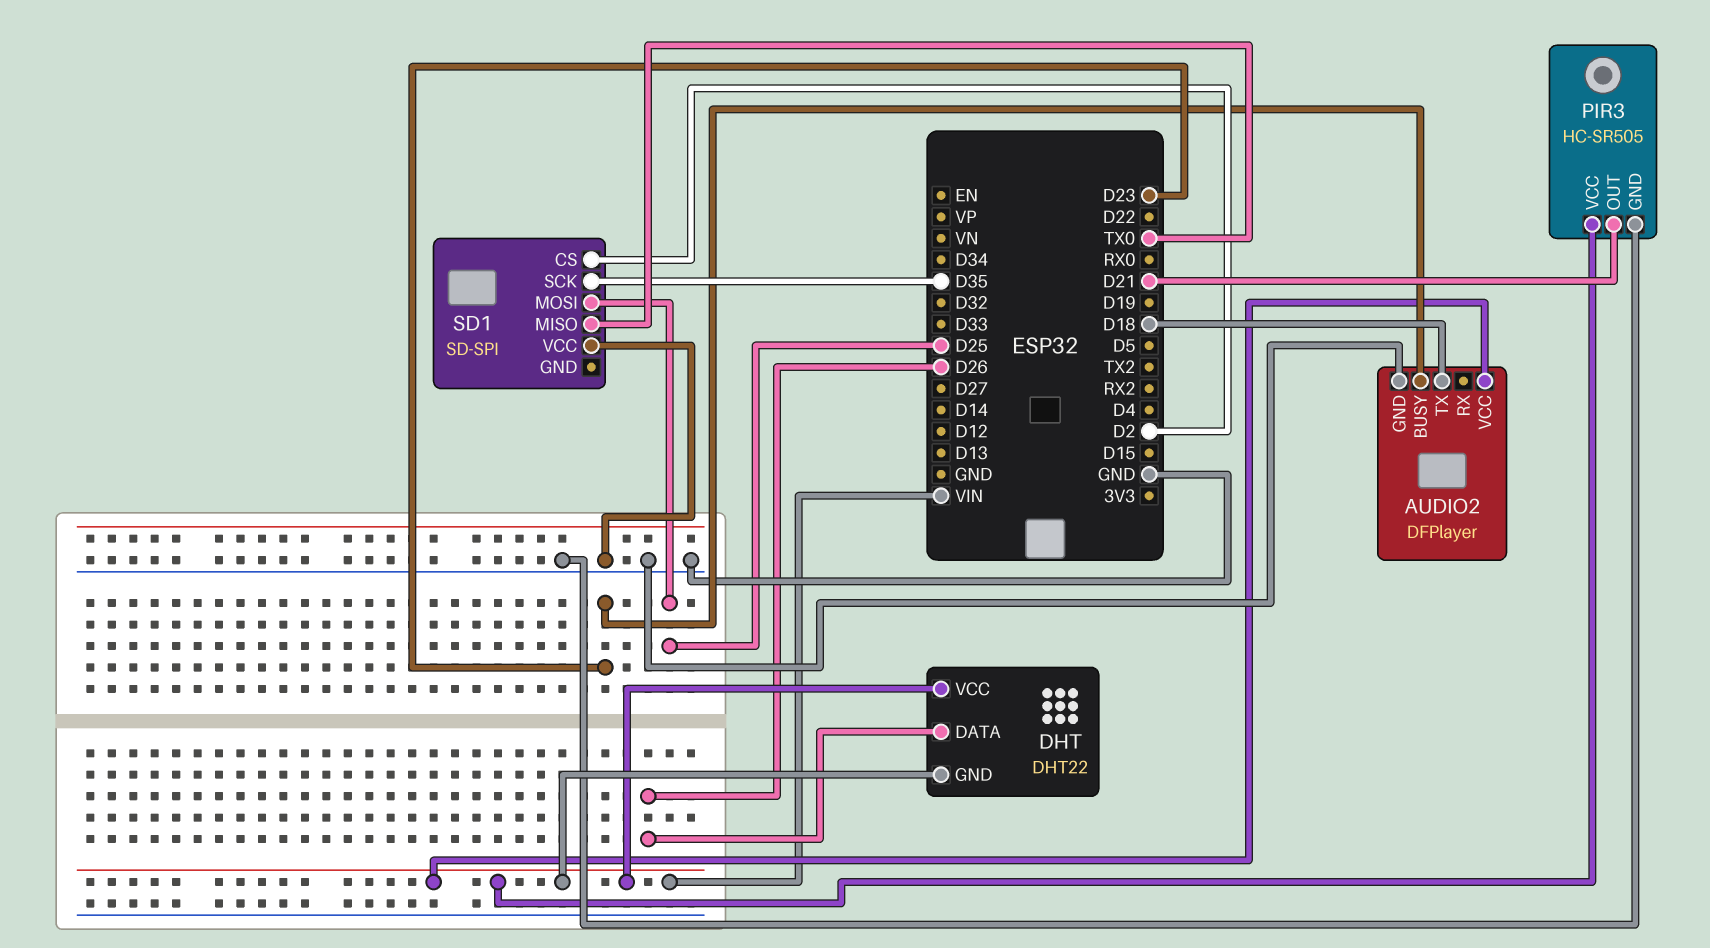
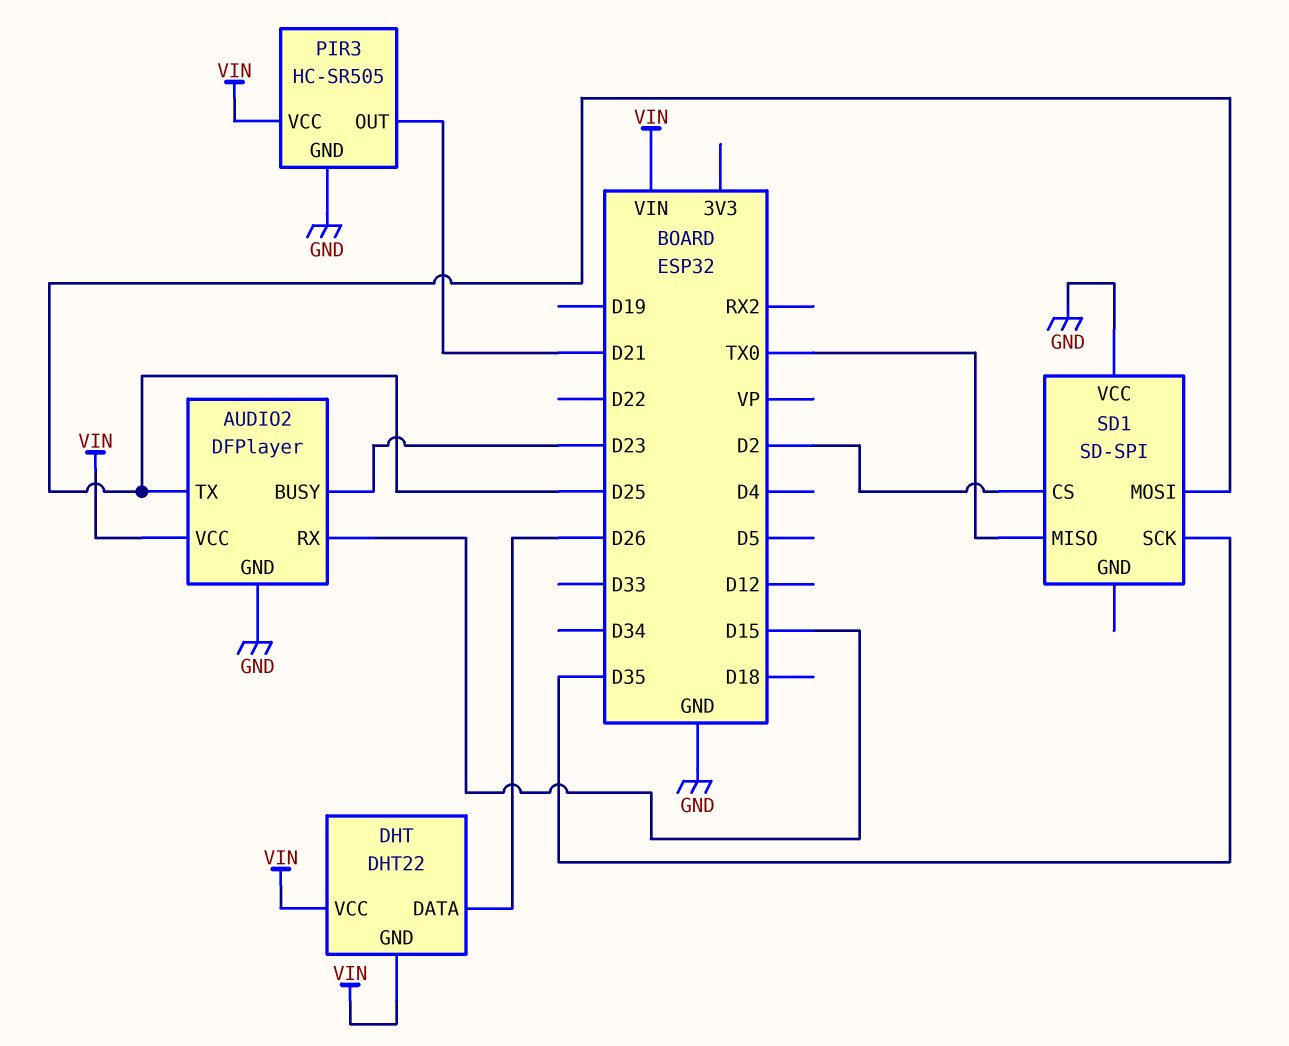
AUDIO2 pin RX: none -> D15
AUDIO2 pin TX: D18 -> D25

